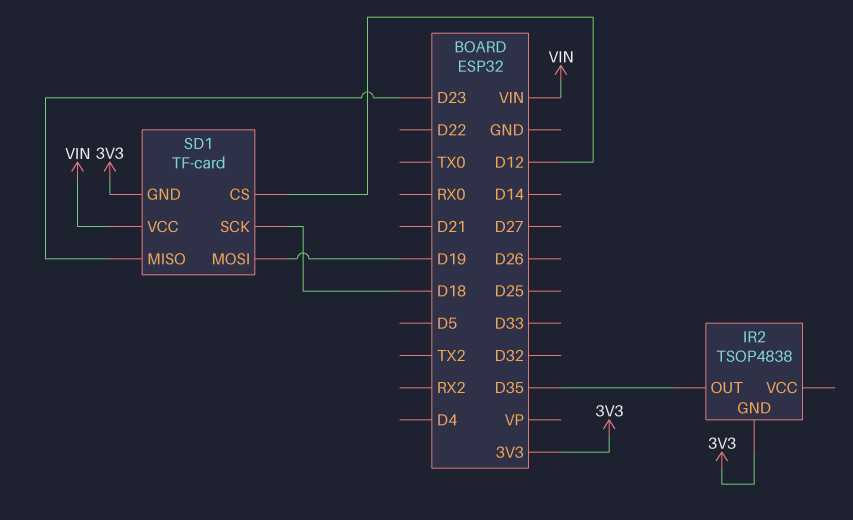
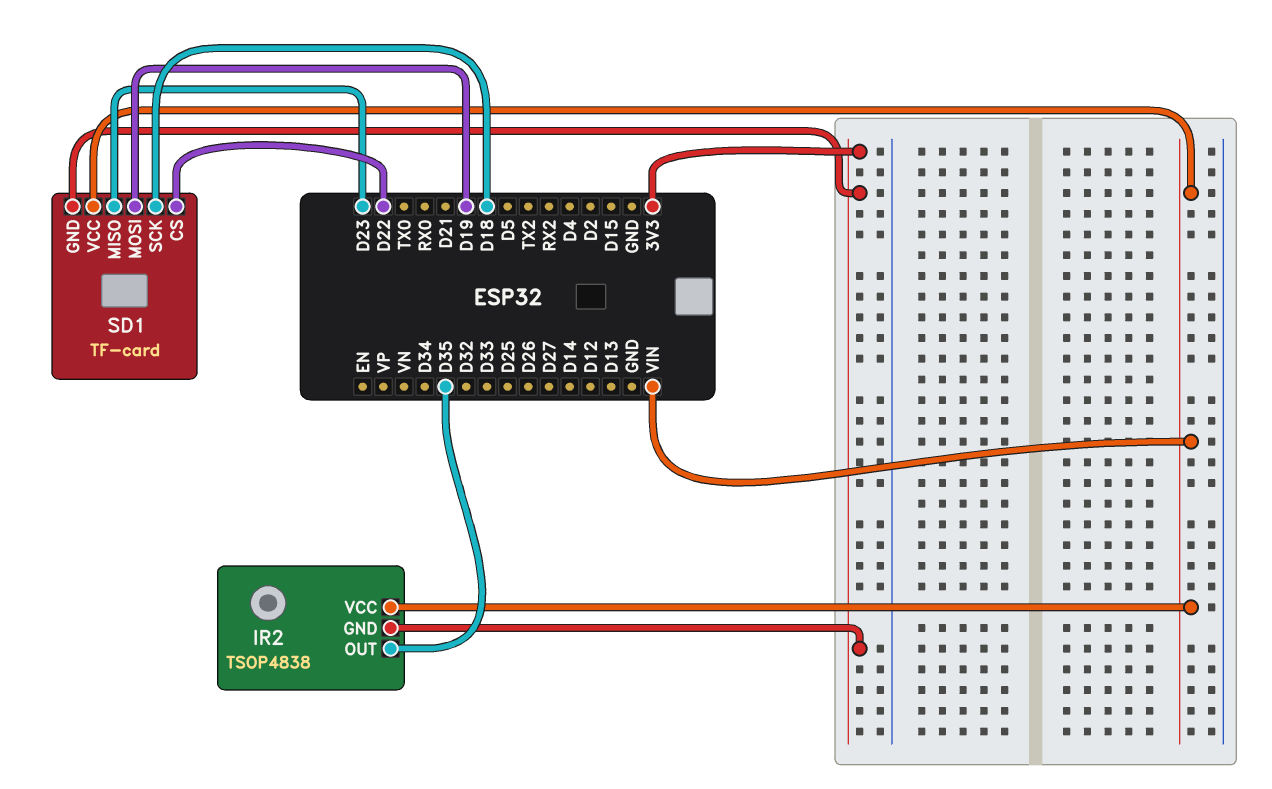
IR2 pin VCC: none -> VIN
SD1 pin CS: D12 -> D22

